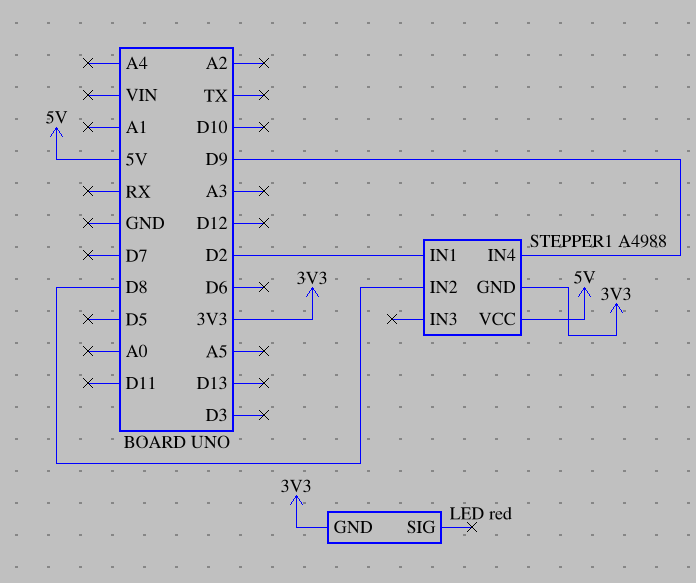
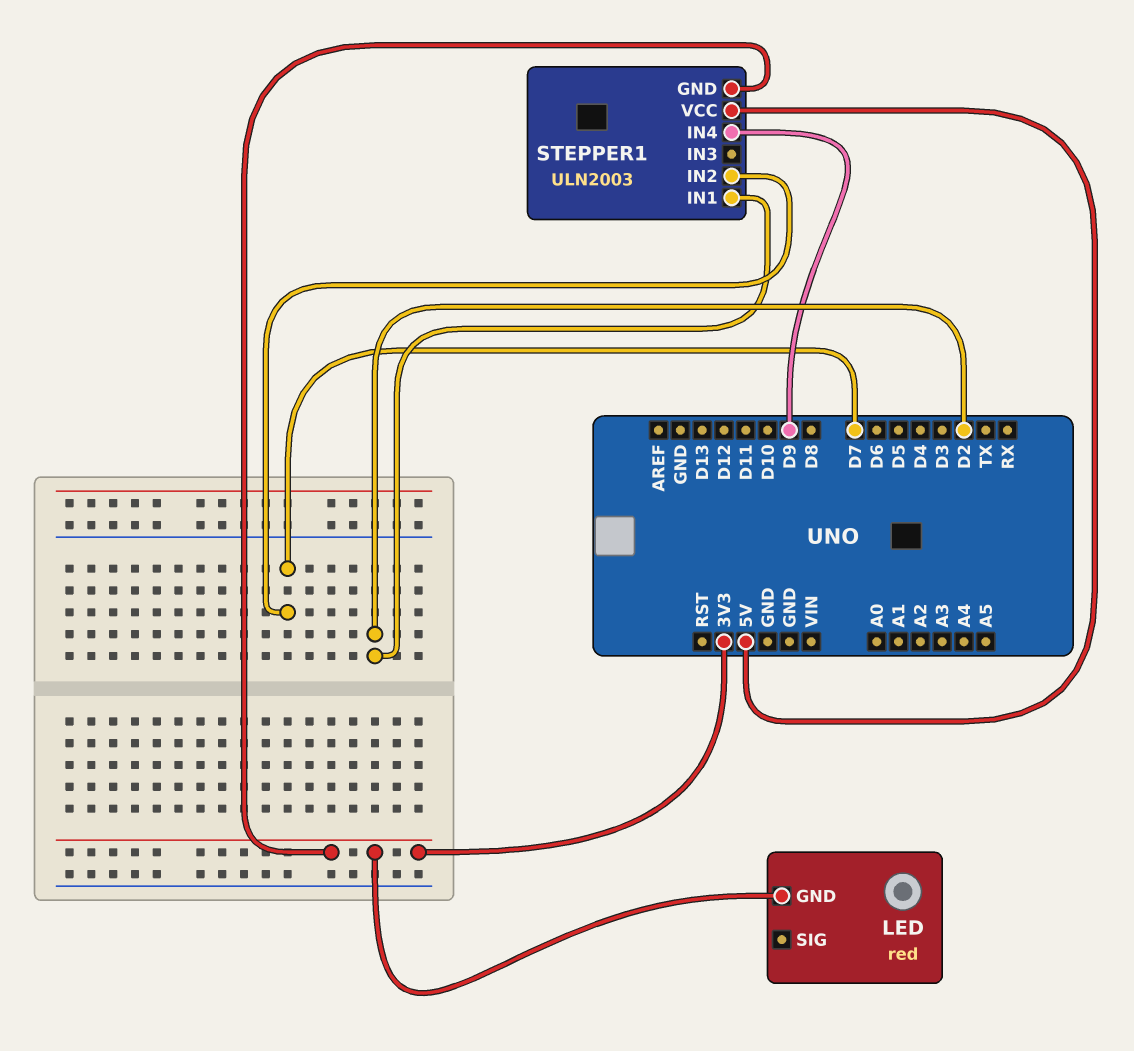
STEPPER1: A4988 -> ULN2003
STEPPER1 pin IN2: D8 -> D7

